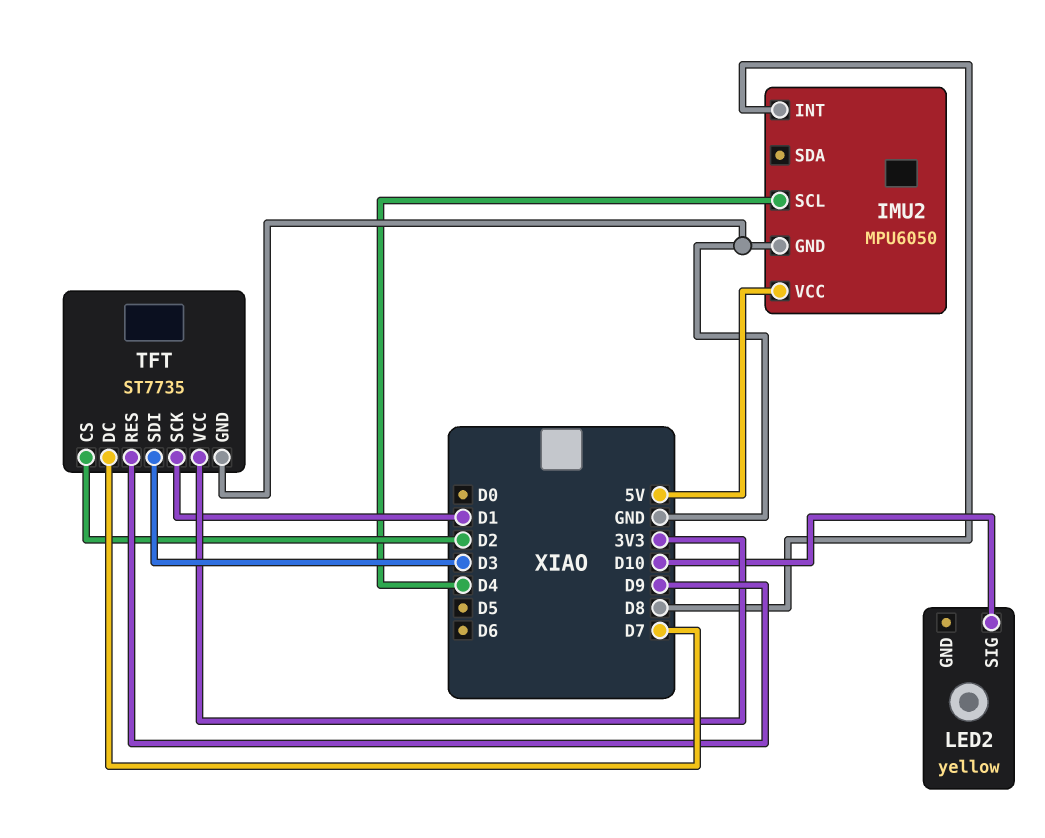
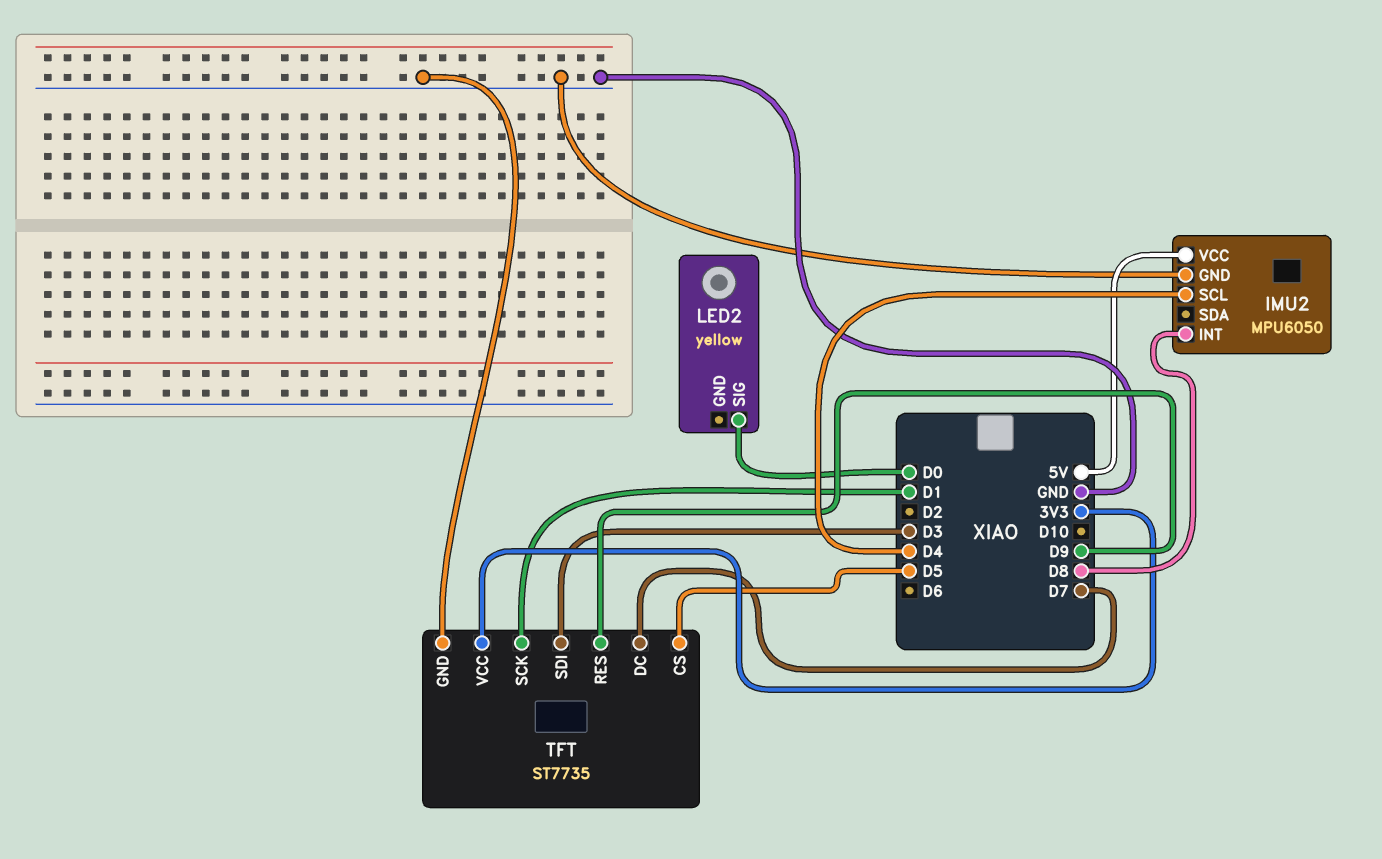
LED2 pin SIG: D10 -> D0
TFT pin CS: D2 -> D5

